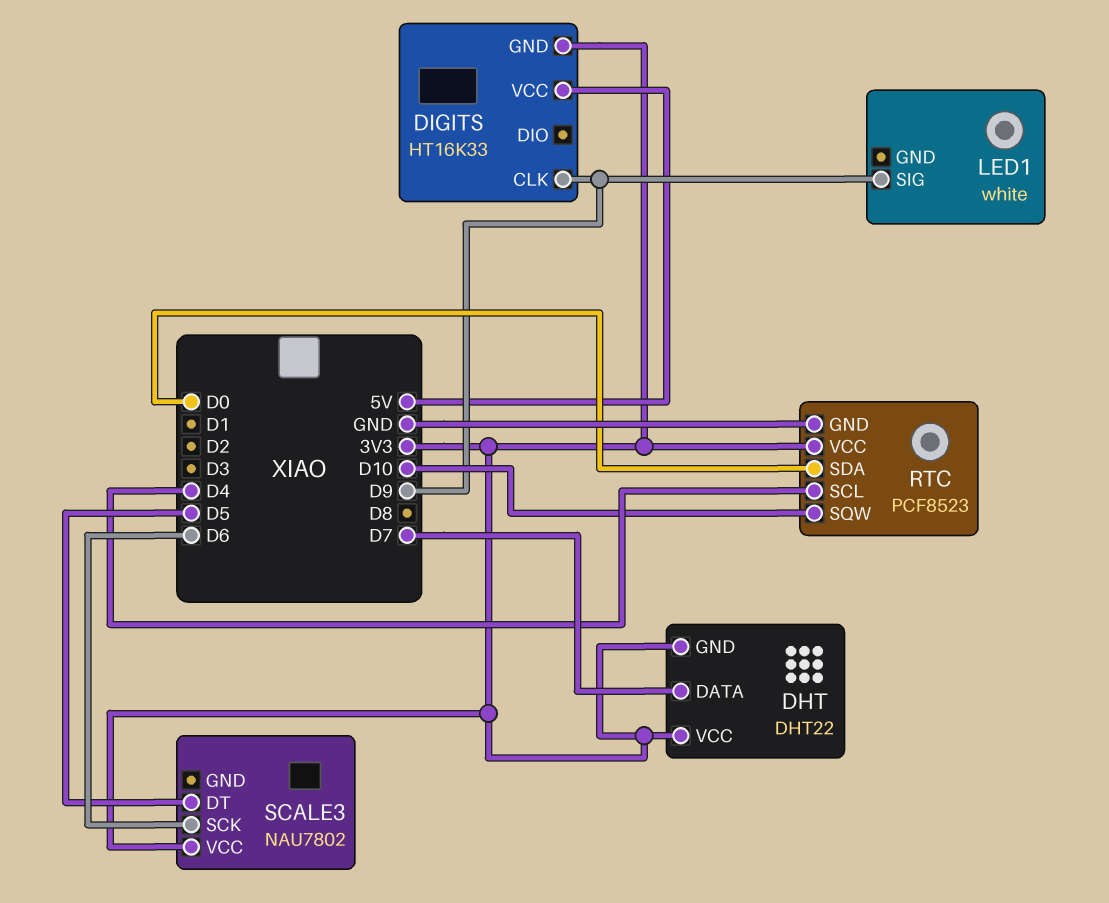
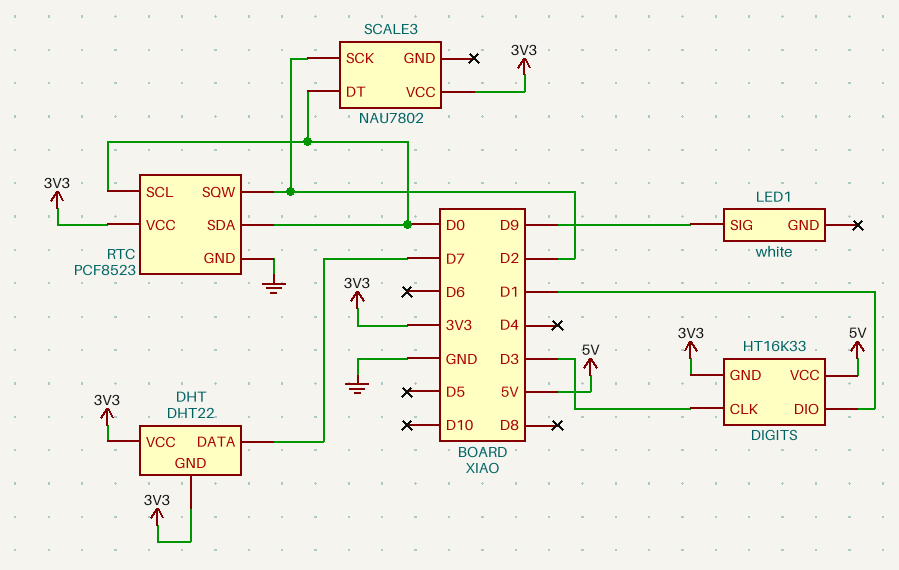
DIGITS pin CLK: D9 -> D3
DIGITS pin DIO: none -> D1
RTC pin SCL: D4 -> D0
RTC pin SQW: D10 -> D2
SCALE3 pin DT: D5 -> D0
SCALE3 pin SCK: D6 -> D2

